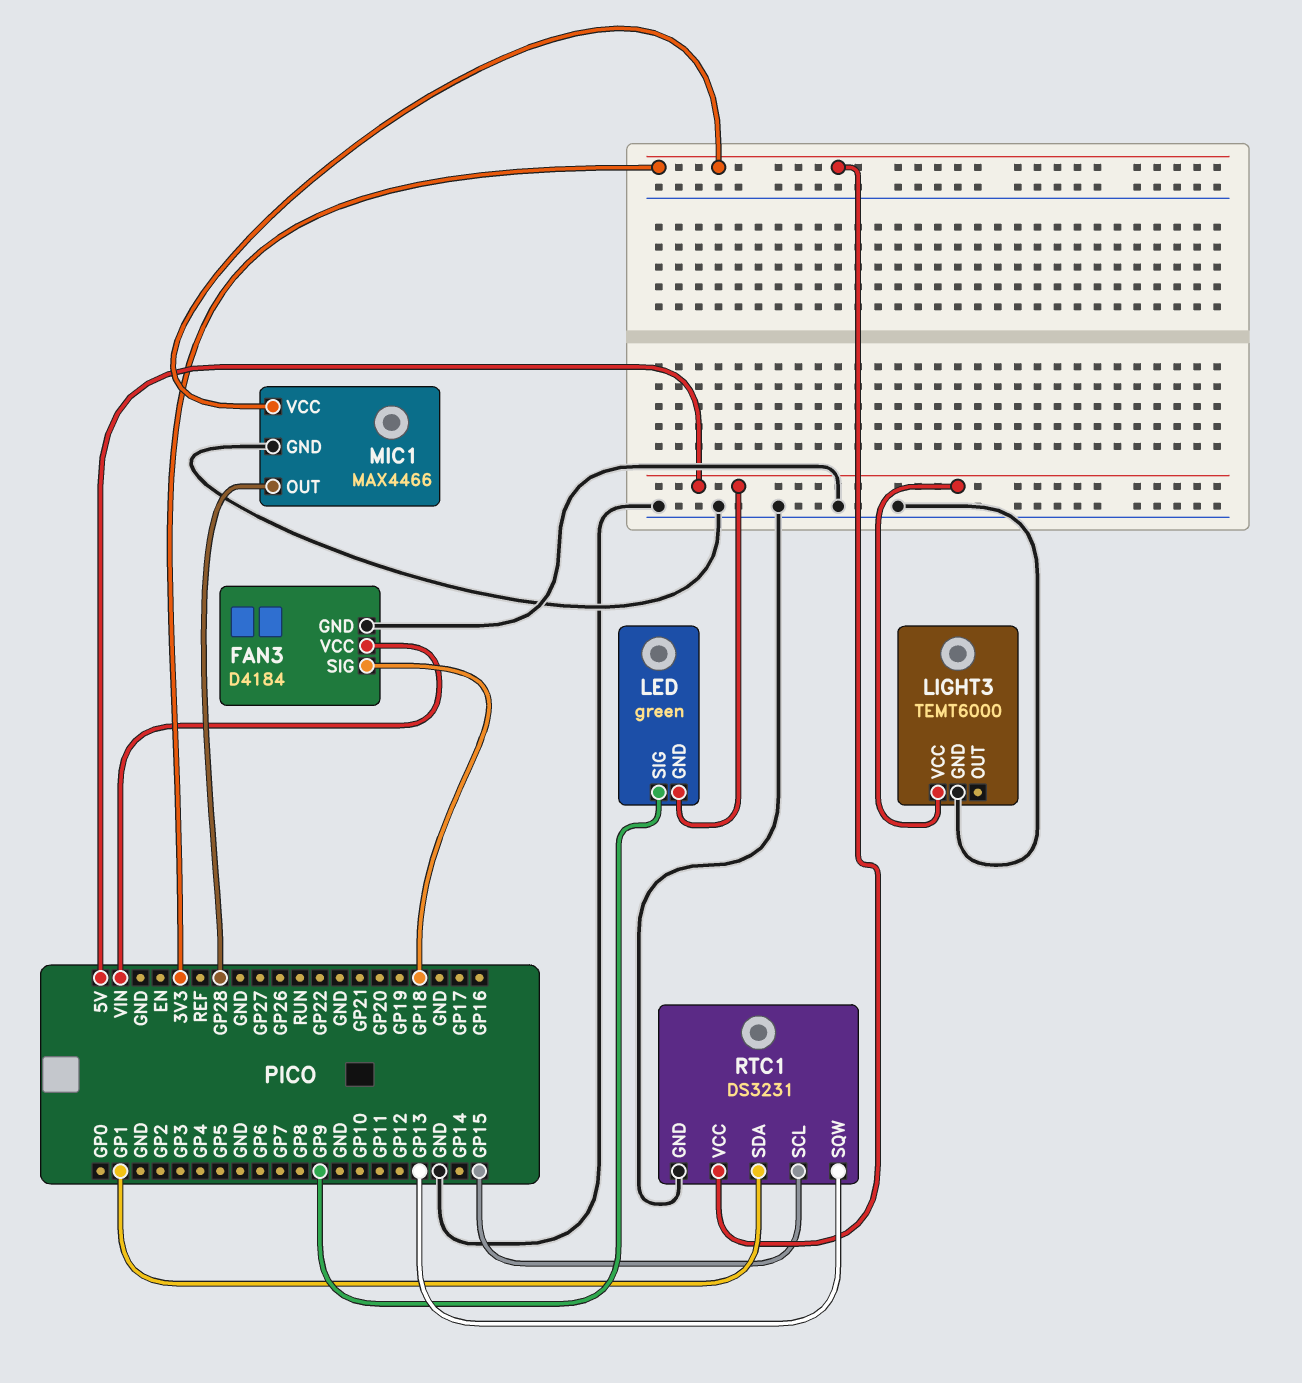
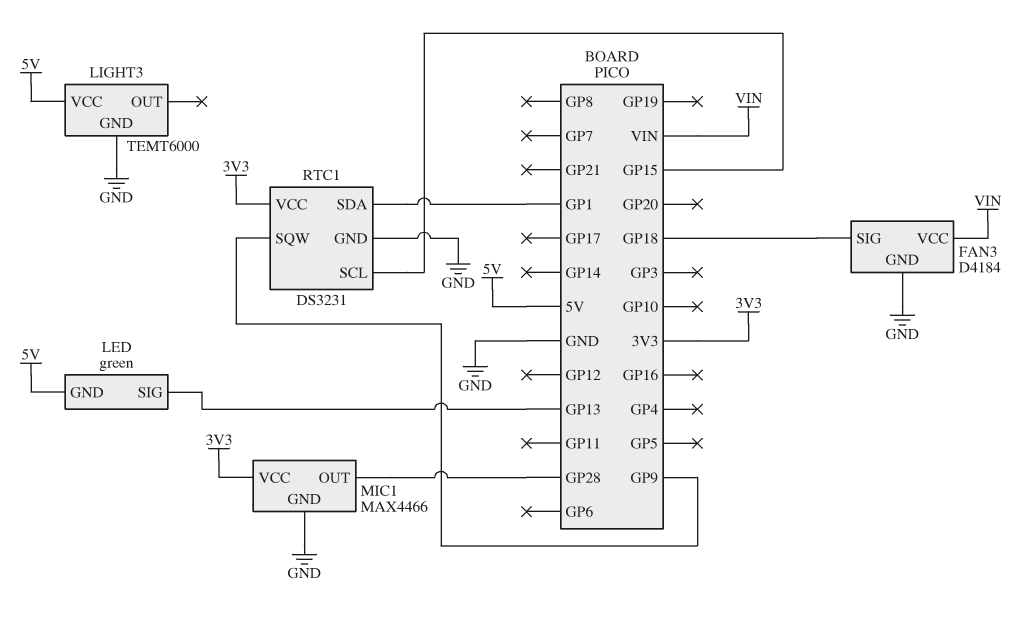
LED pin SIG: GP9 -> GP13
RTC1 pin SQW: GP13 -> GP9

